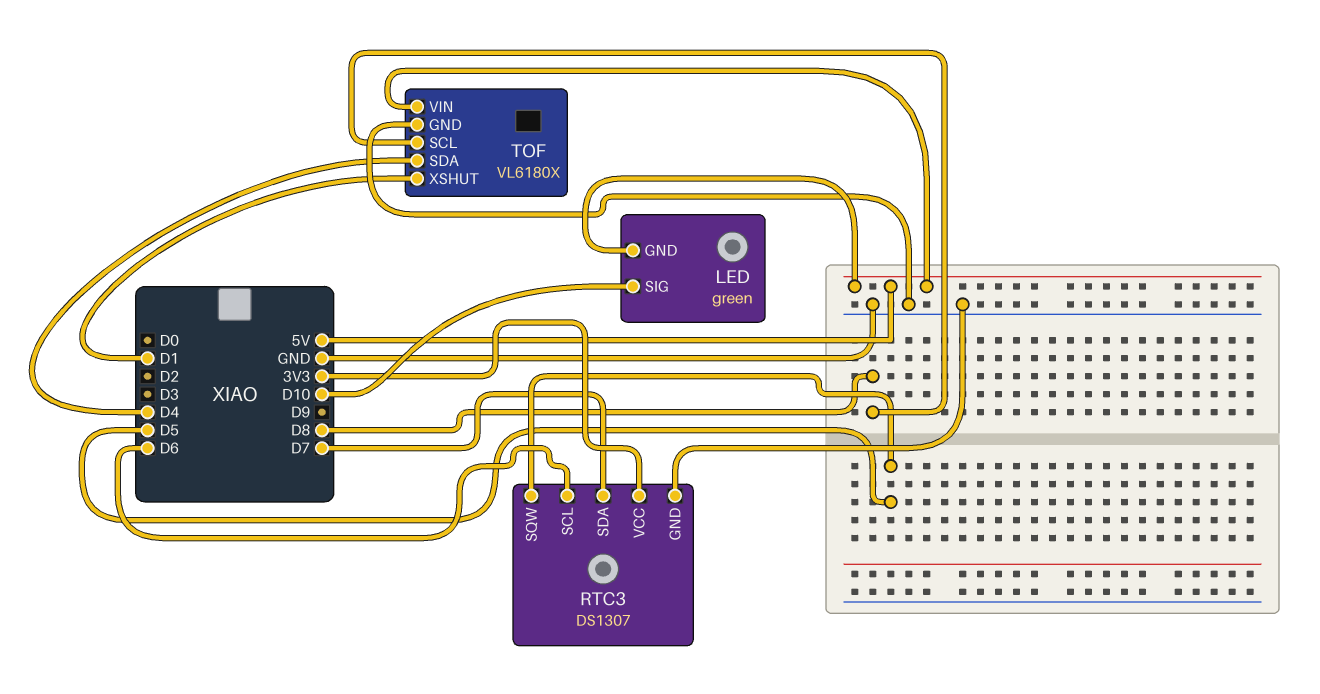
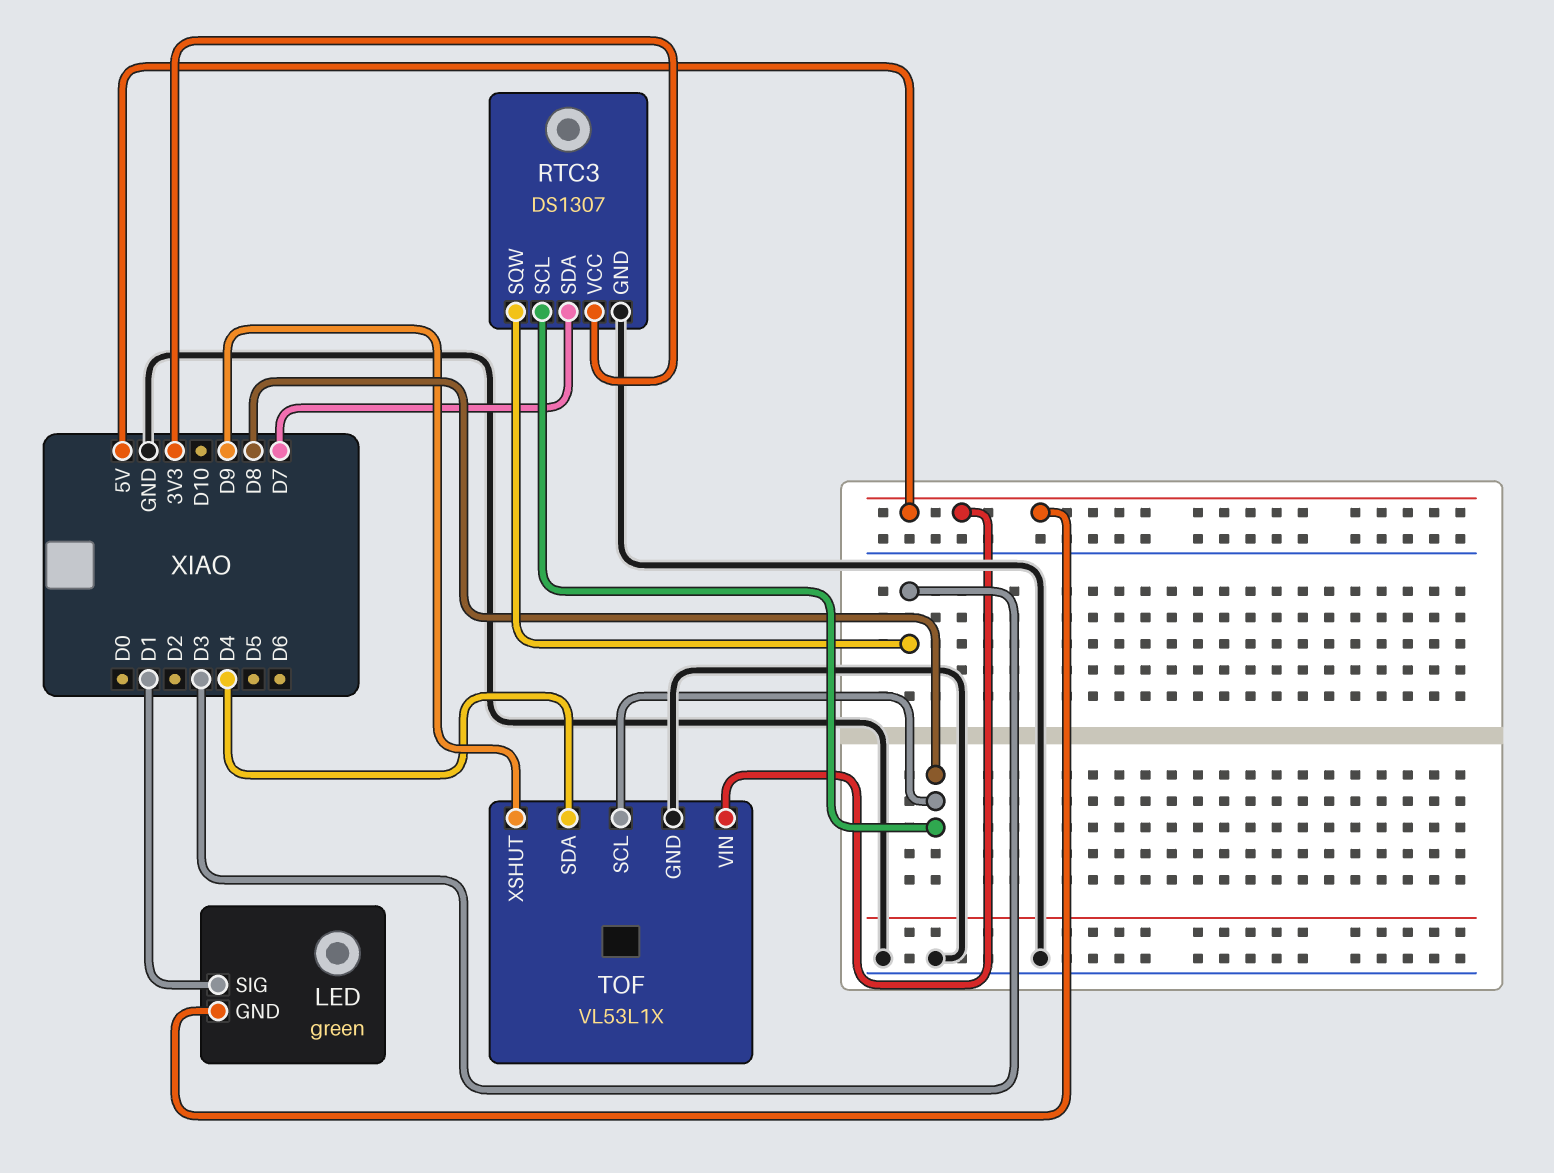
LED pin SIG: D10 -> D1
RTC3 pin SCL: D6 -> D8
RTC3 pin SQW: D5 -> D3
TOF: VL6180X -> VL53L1X
TOF pin XSHUT: D1 -> D9

